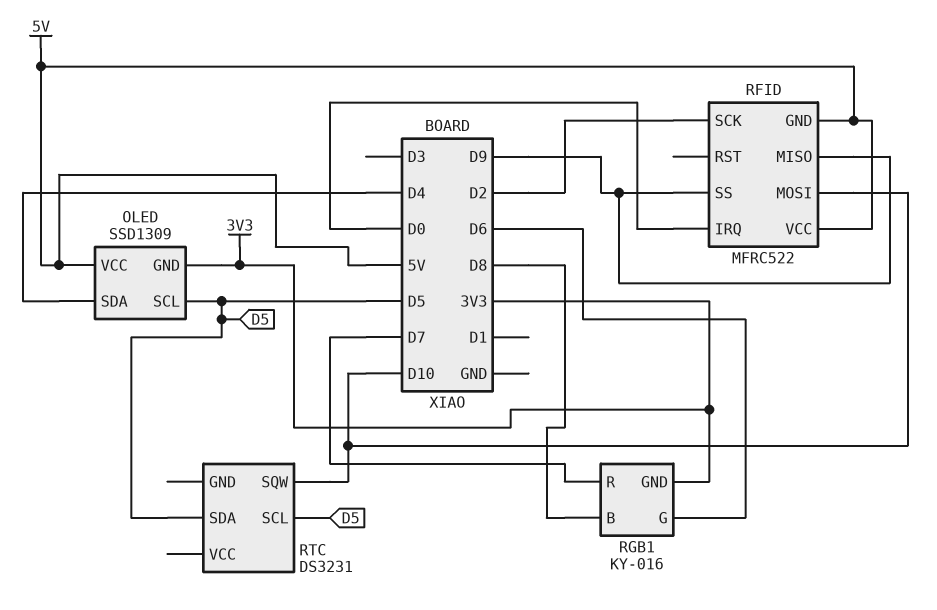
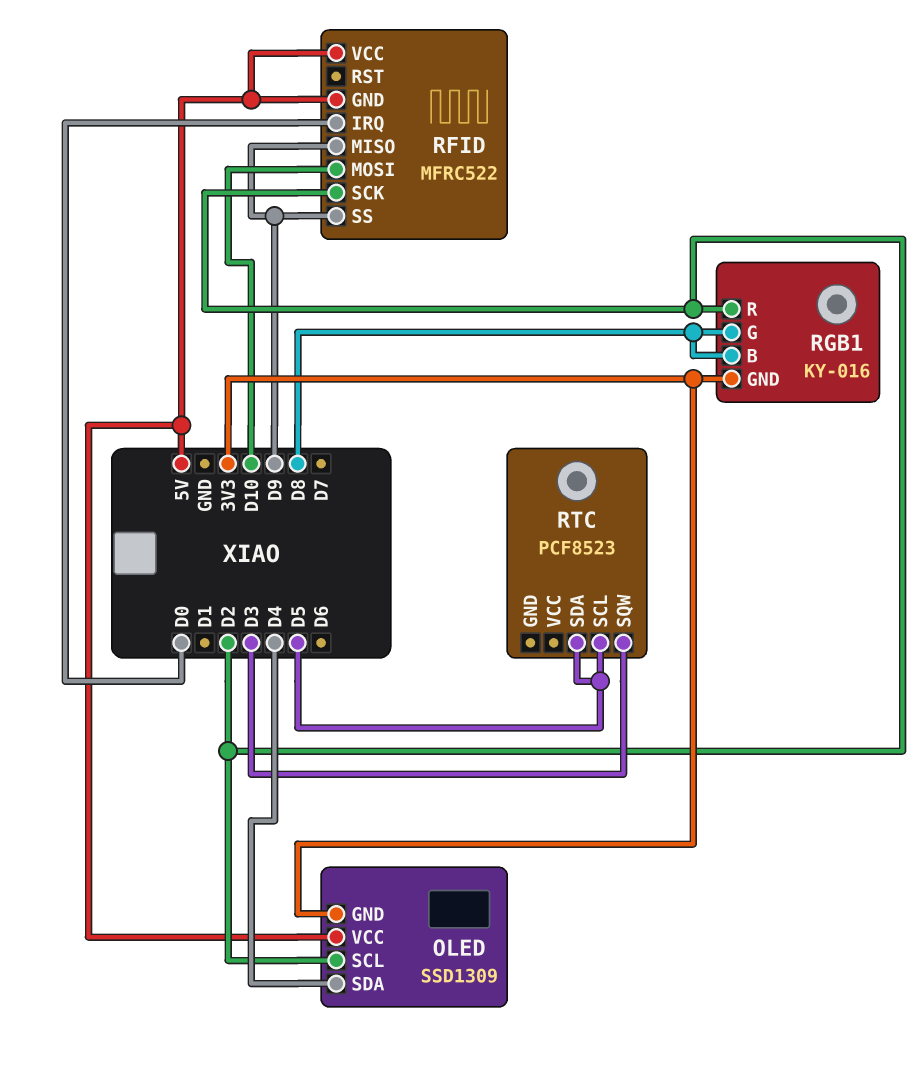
OLED pin SCL: D5 -> D2
RGB1 pin G: D6 -> D8
RGB1 pin R: D7 -> D2
RTC: DS3231 -> PCF8523
RTC pin SQW: D10 -> D3

